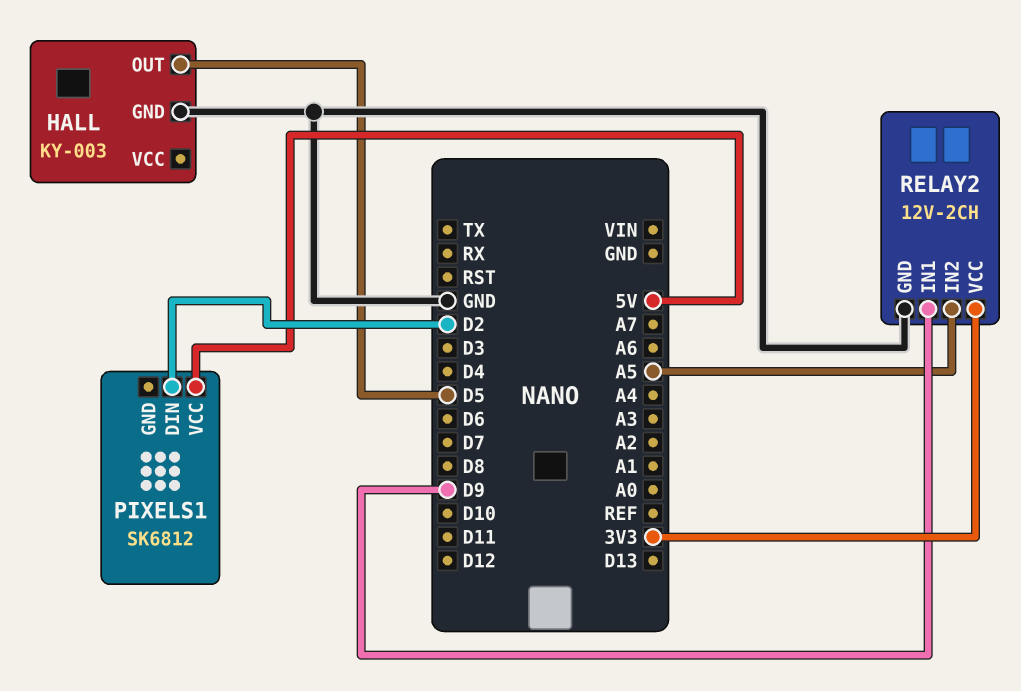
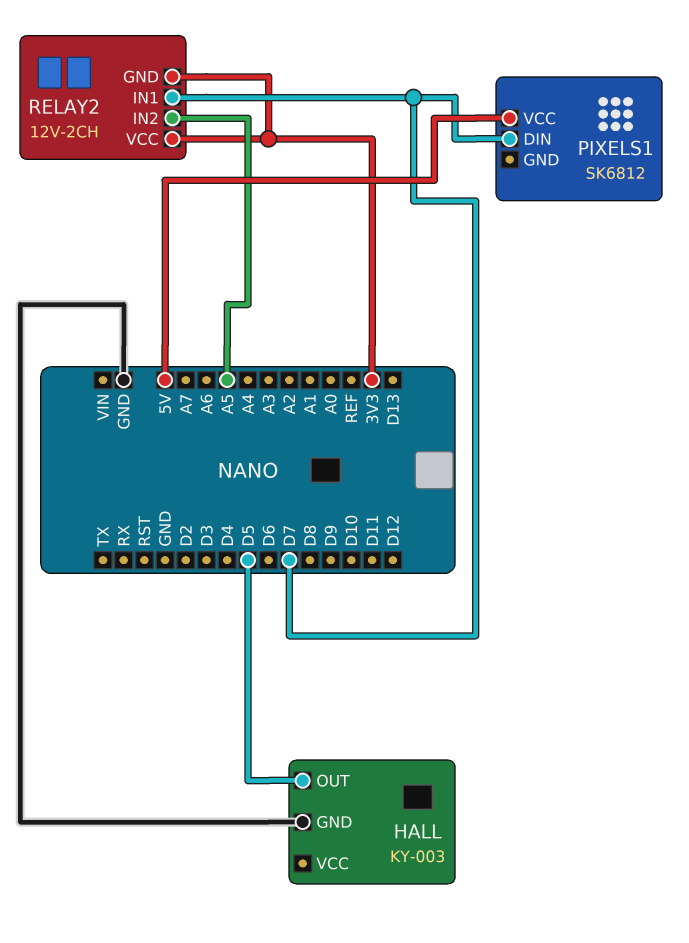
PIXELS1 pin DIN: D2 -> D7
RELAY2 pin GND: GND -> 3V3
RELAY2 pin IN1: D9 -> D7

